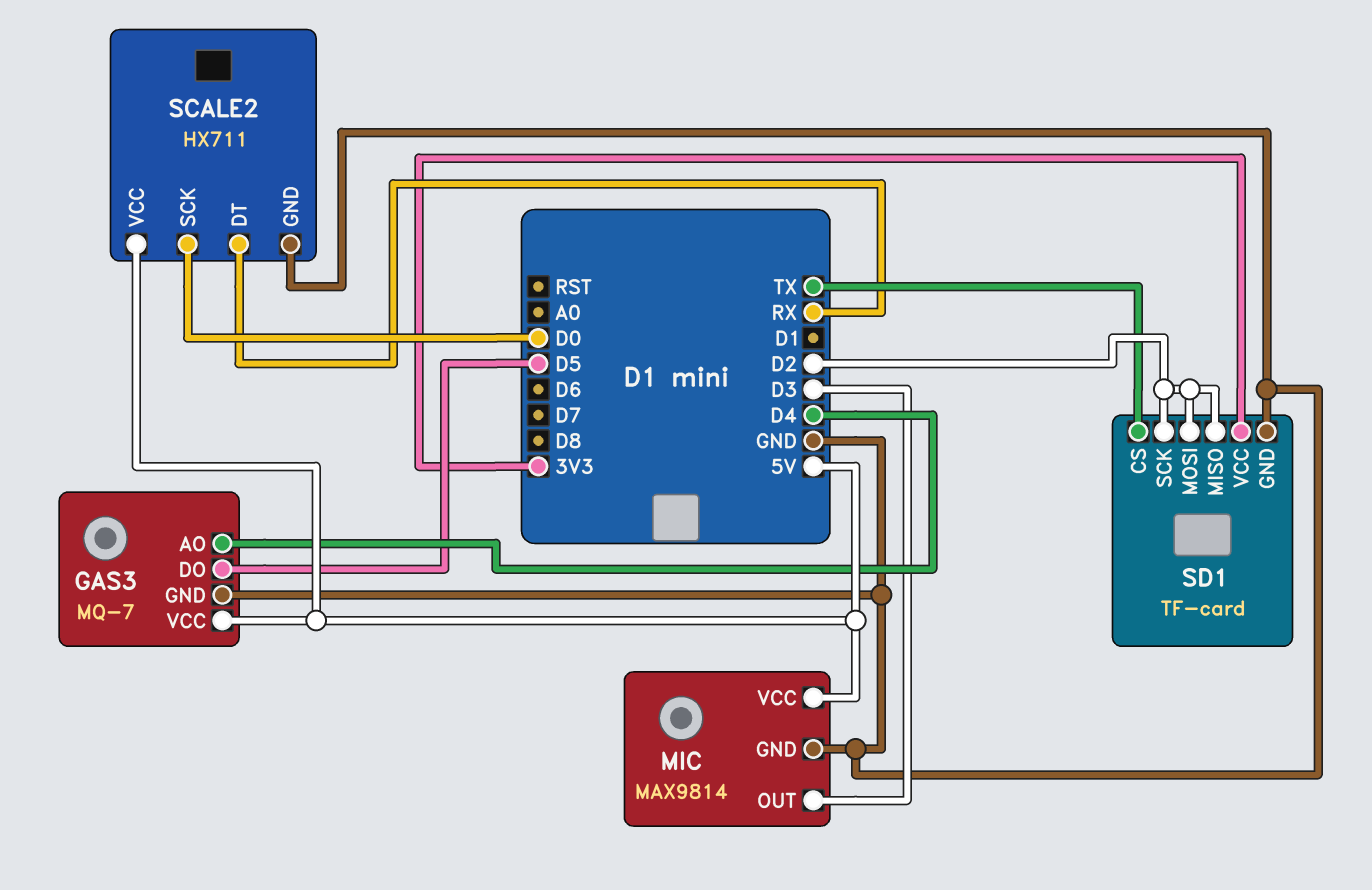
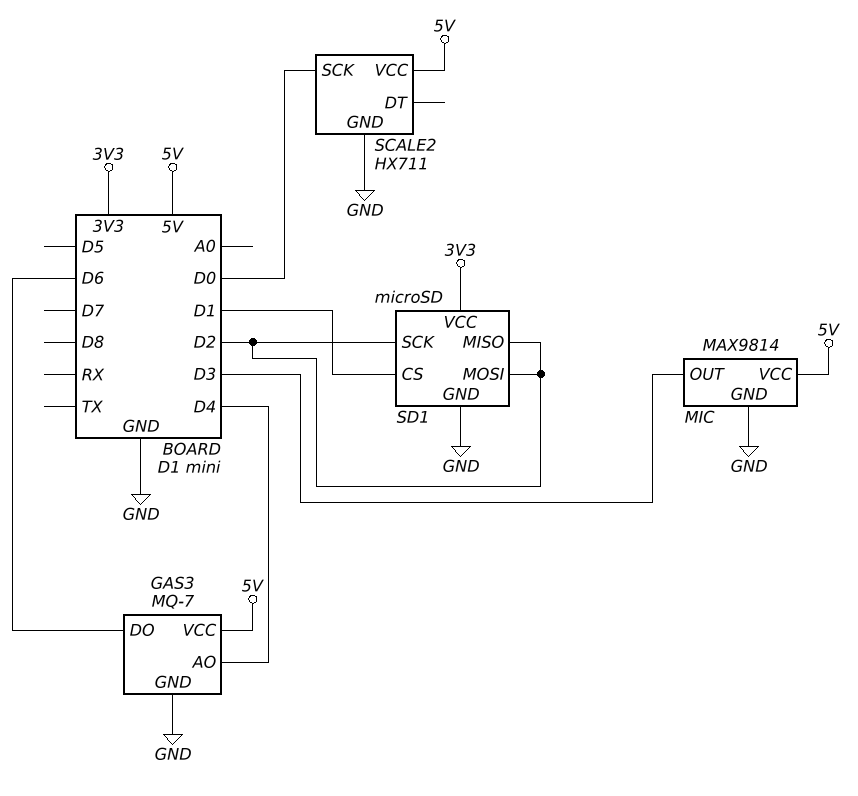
GAS3 pin DO: D5 -> D6
SCALE2 pin DT: RX -> none
SD1: TF-card -> microSD
SD1 pin CS: TX -> D1

